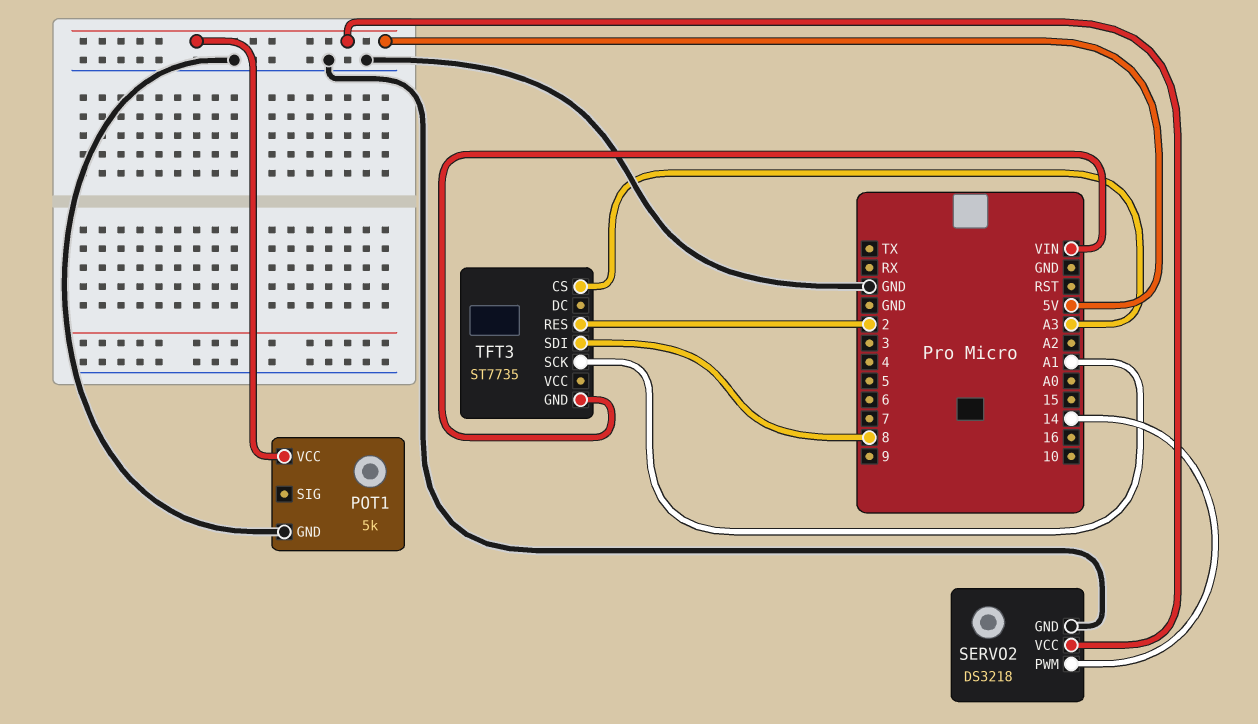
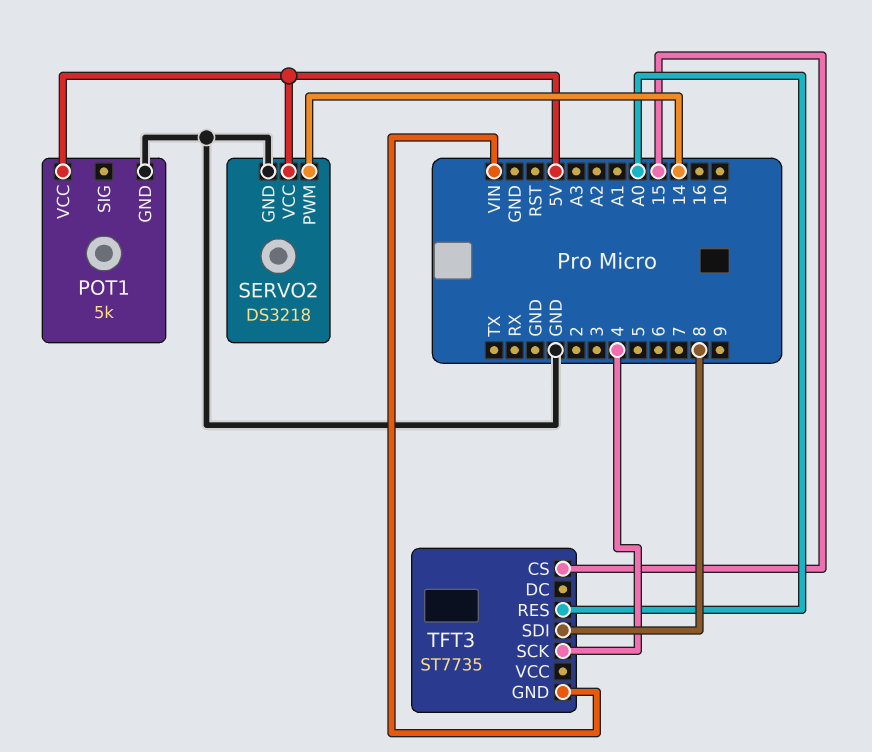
TFT3 pin CS: A3 -> 15
TFT3 pin RES: 2 -> A0
TFT3 pin SCK: A1 -> 4

